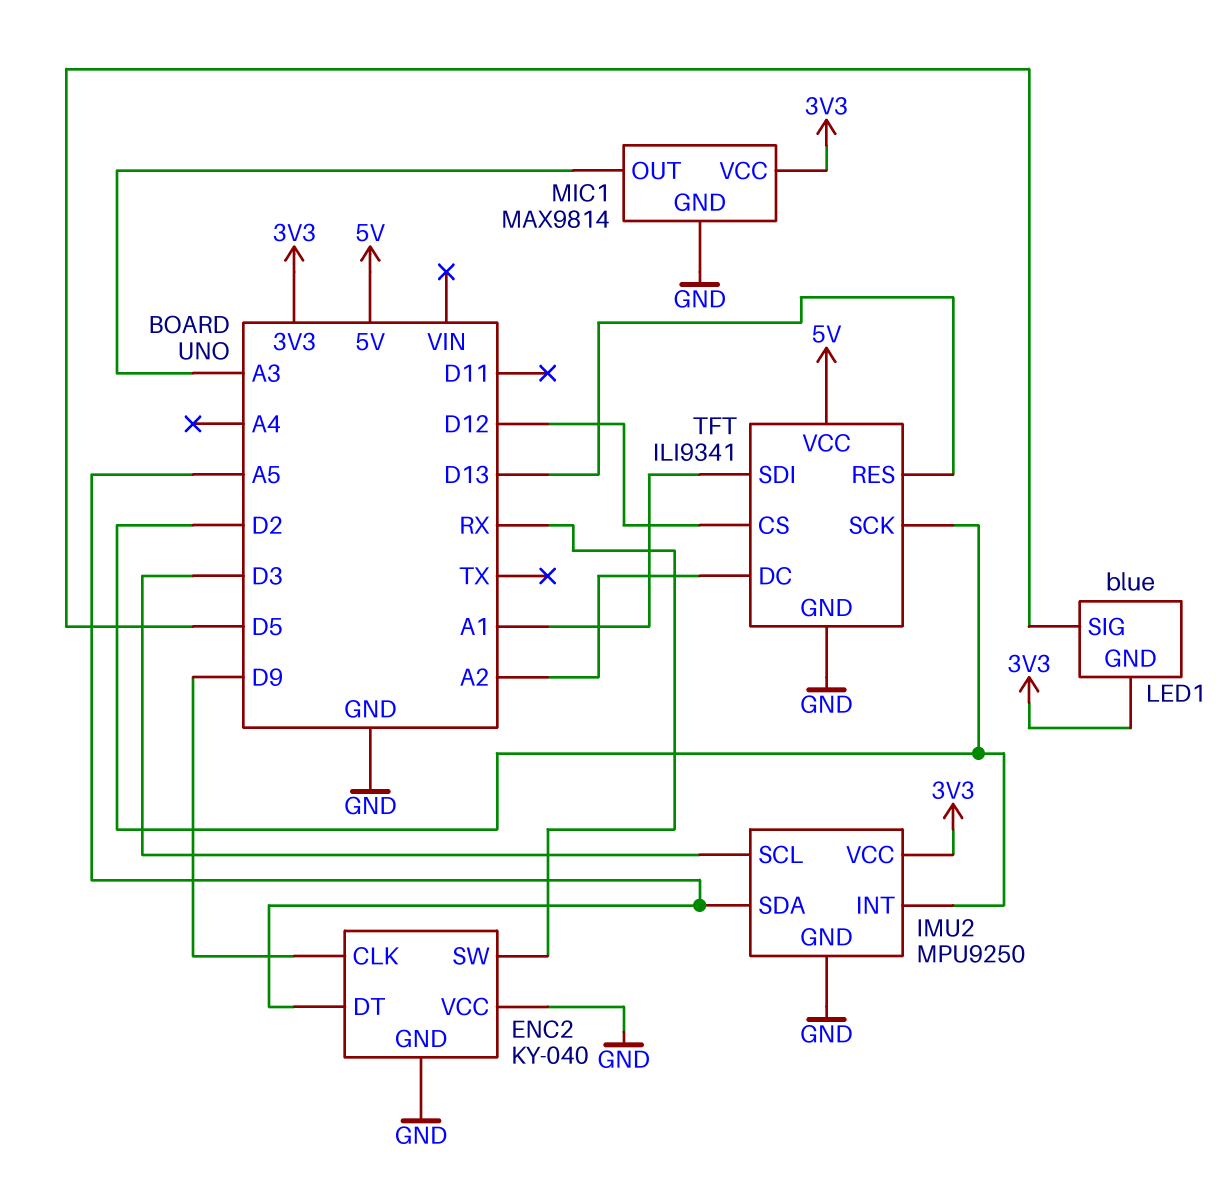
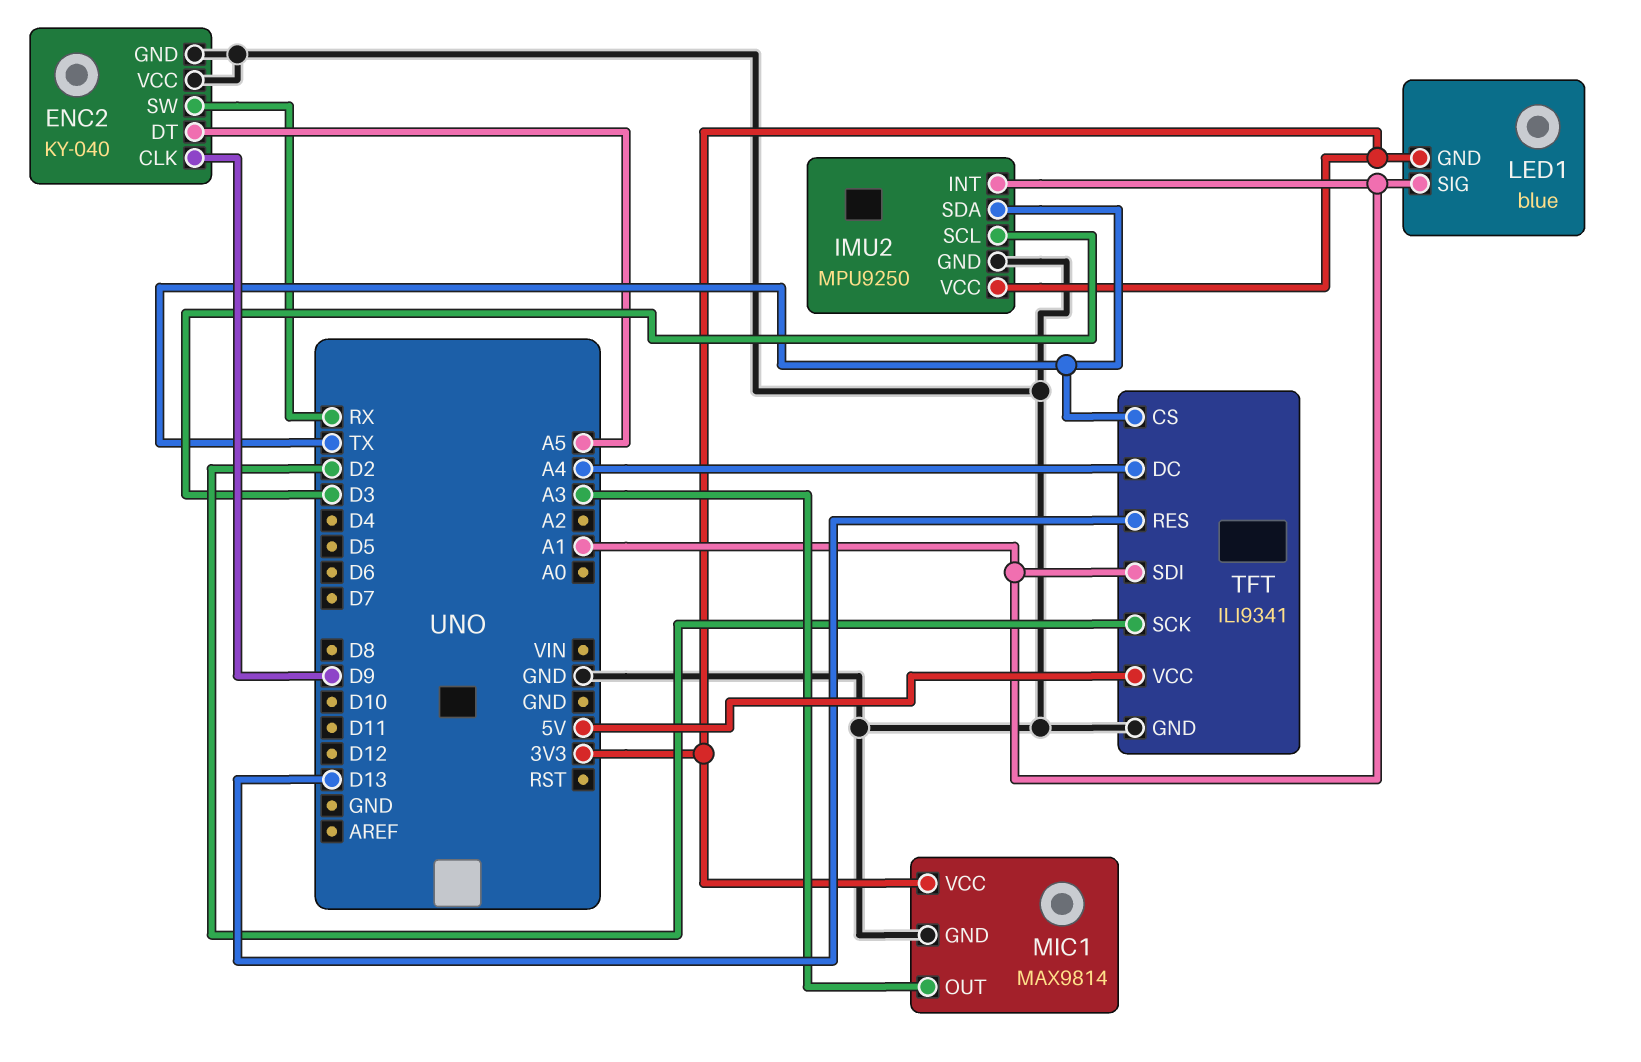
IMU2 pin INT: D2 -> A1
IMU2 pin SDA: A5 -> TX
LED1 pin SIG: D5 -> A1
TFT pin CS: D12 -> TX
TFT pin DC: A2 -> A4

